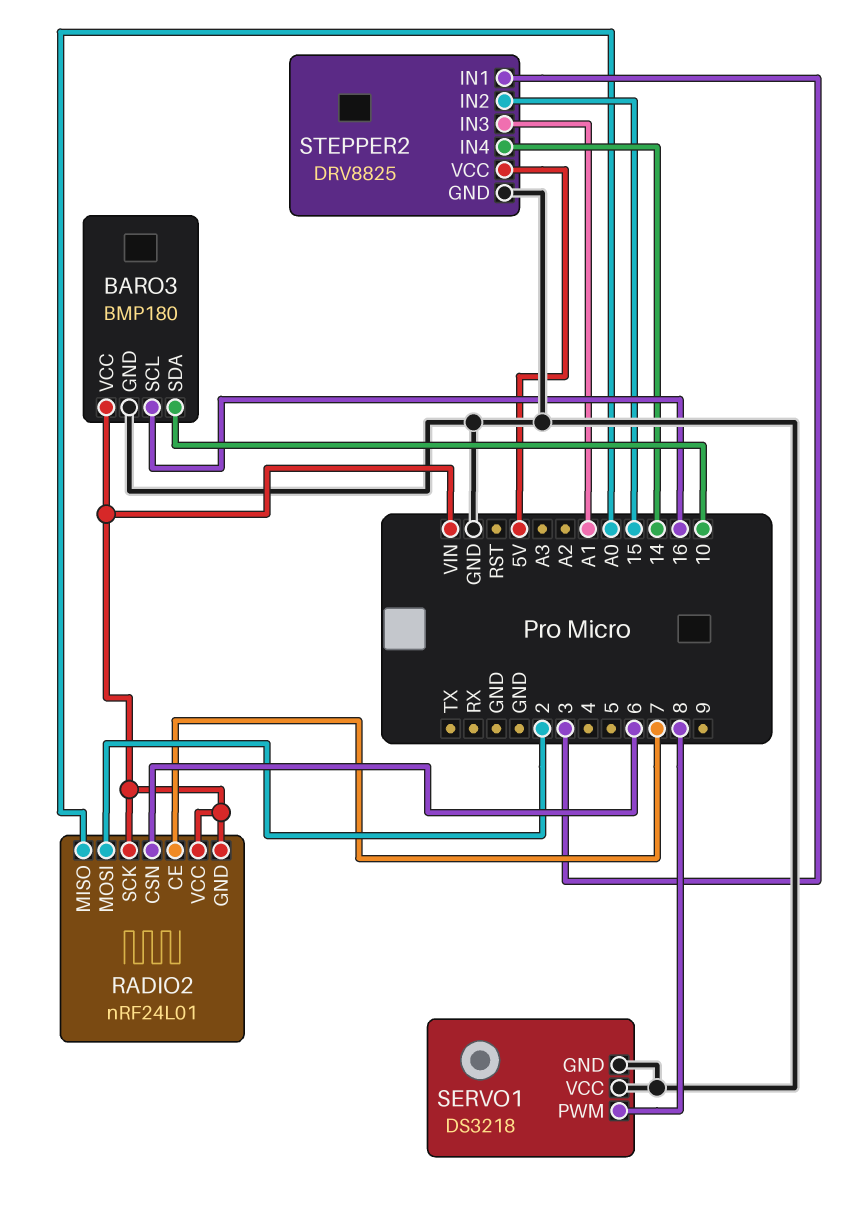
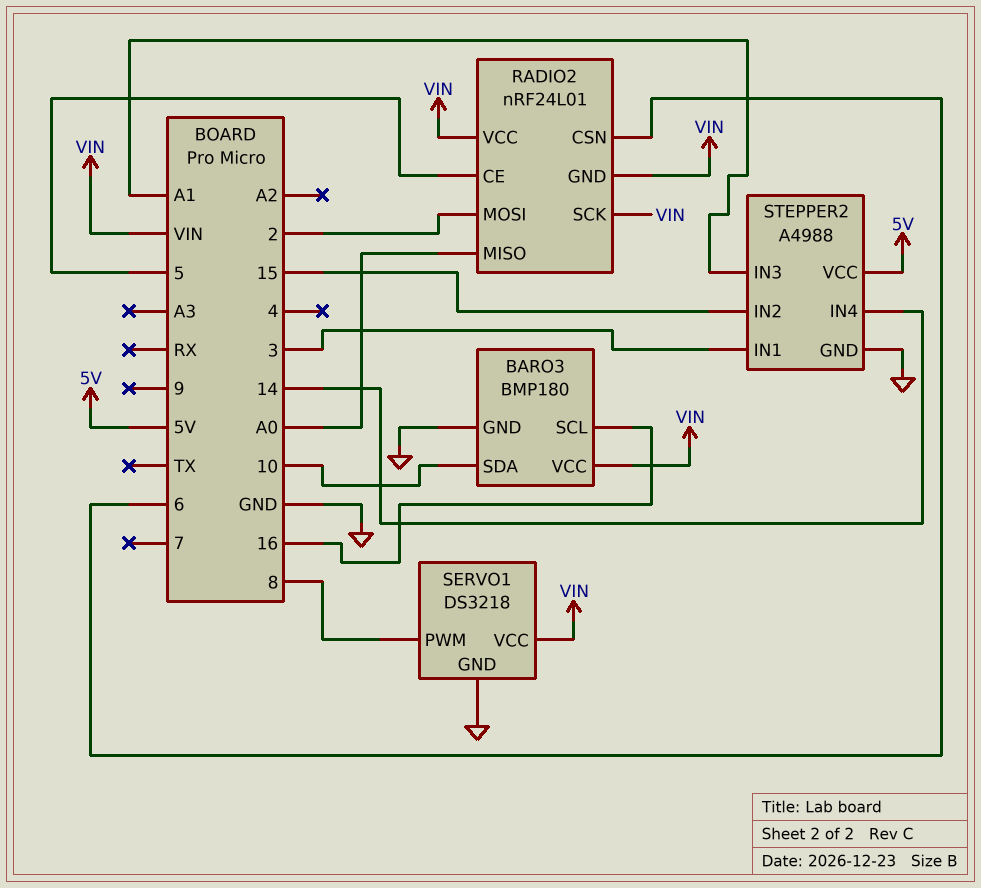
RADIO2 pin CE: 7 -> 5
SERVO1 pin VCC: GND -> VIN
STEPPER2: DRV8825 -> A4988

